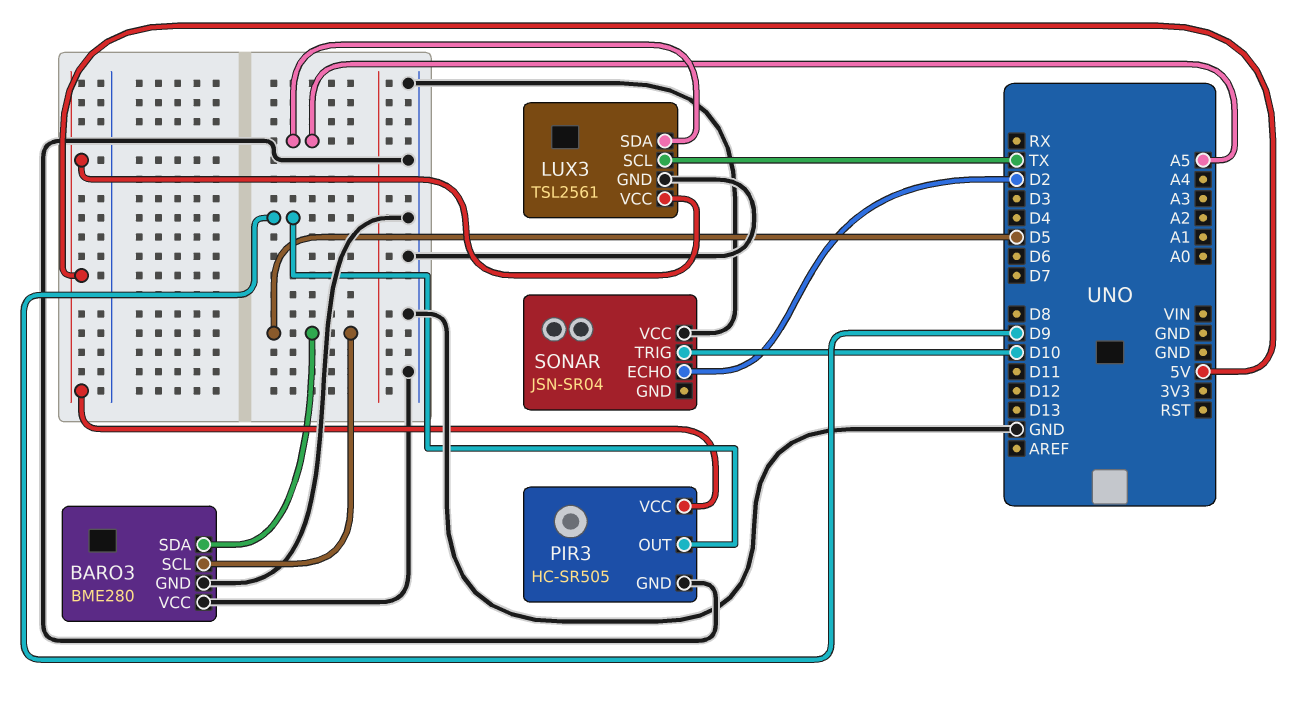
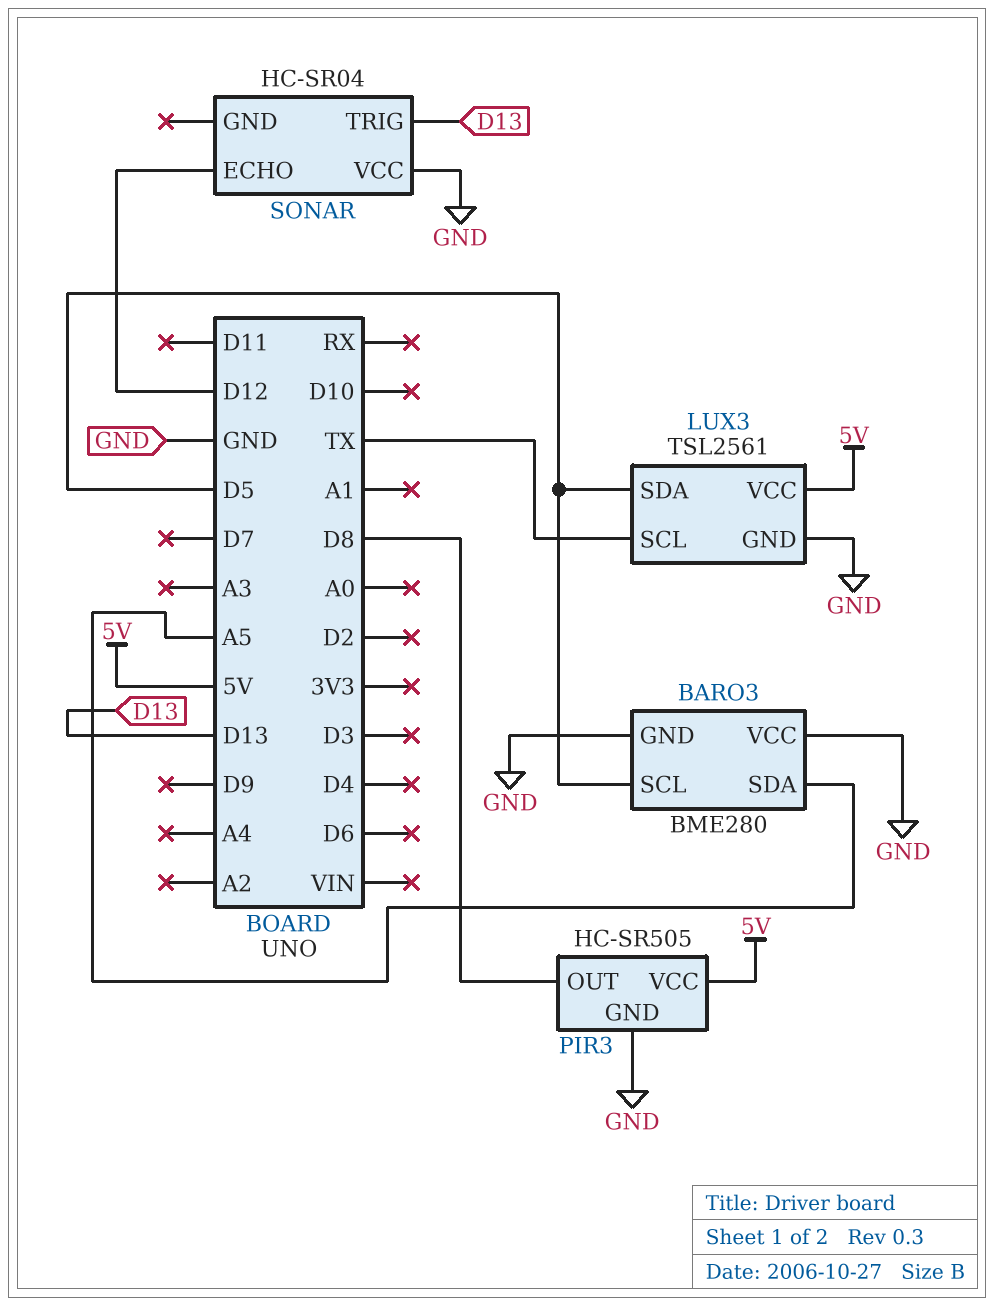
BARO3 pin SDA: D5 -> A5
LUX3 pin SDA: A5 -> D5
PIR3 pin OUT: D9 -> D8
SONAR: JSN-SR04 -> HC-SR04
SONAR pin ECHO: D2 -> D12
SONAR pin TRIG: D10 -> D13

